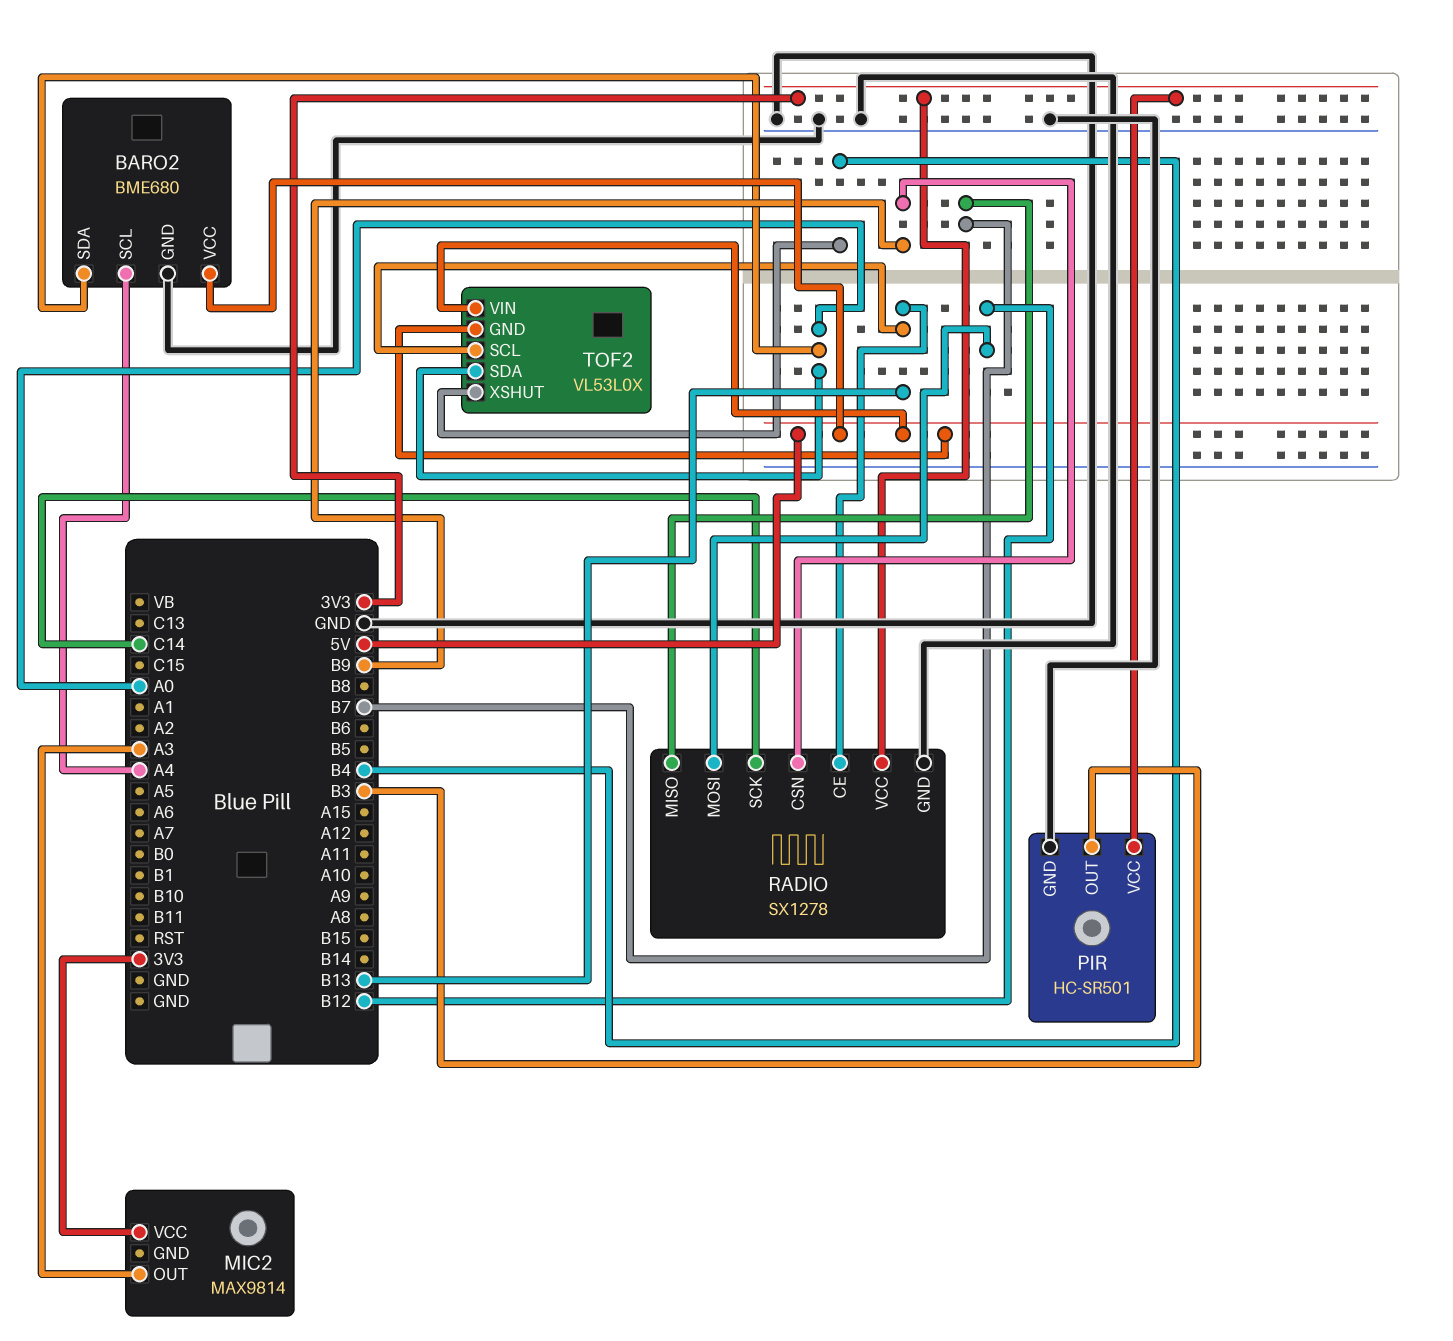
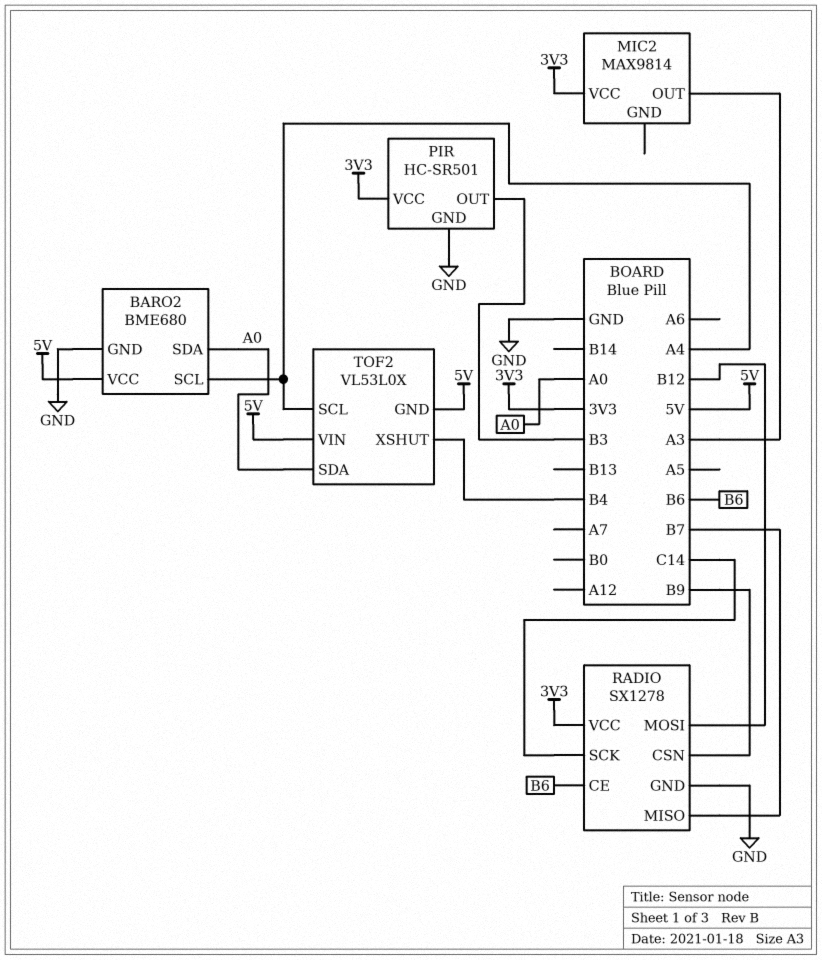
RADIO pin CE: B13 -> B6
TOF2 pin SCL: B13 -> A4

